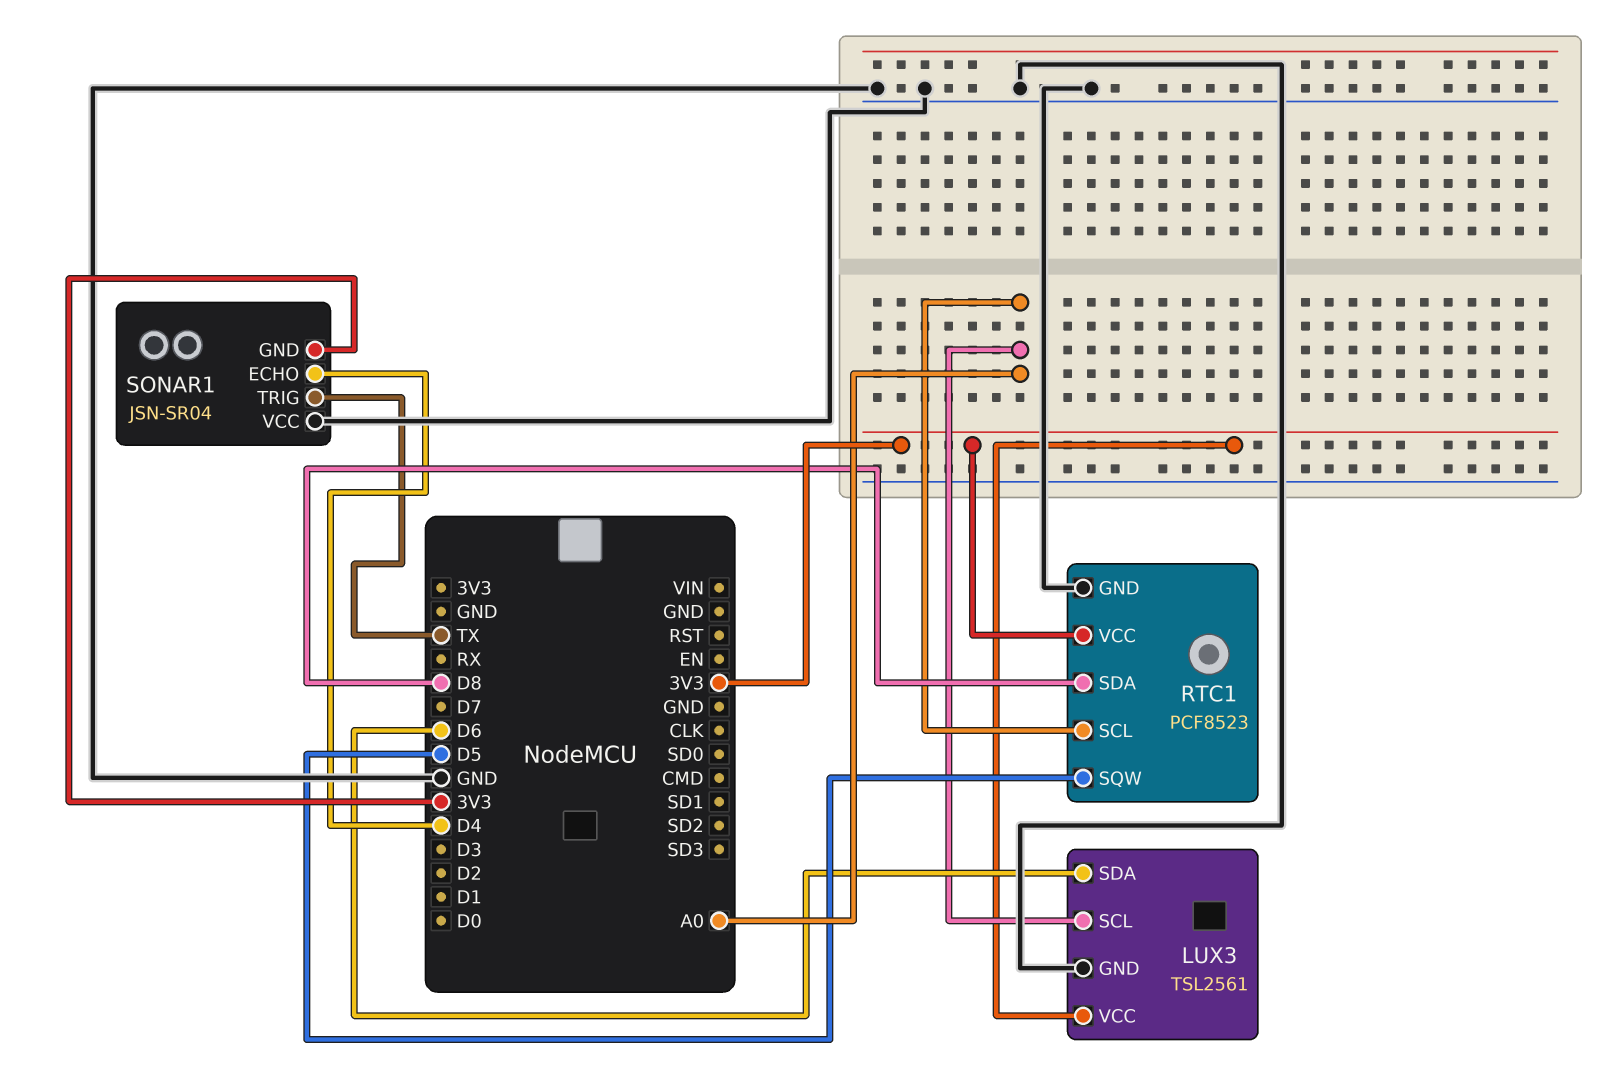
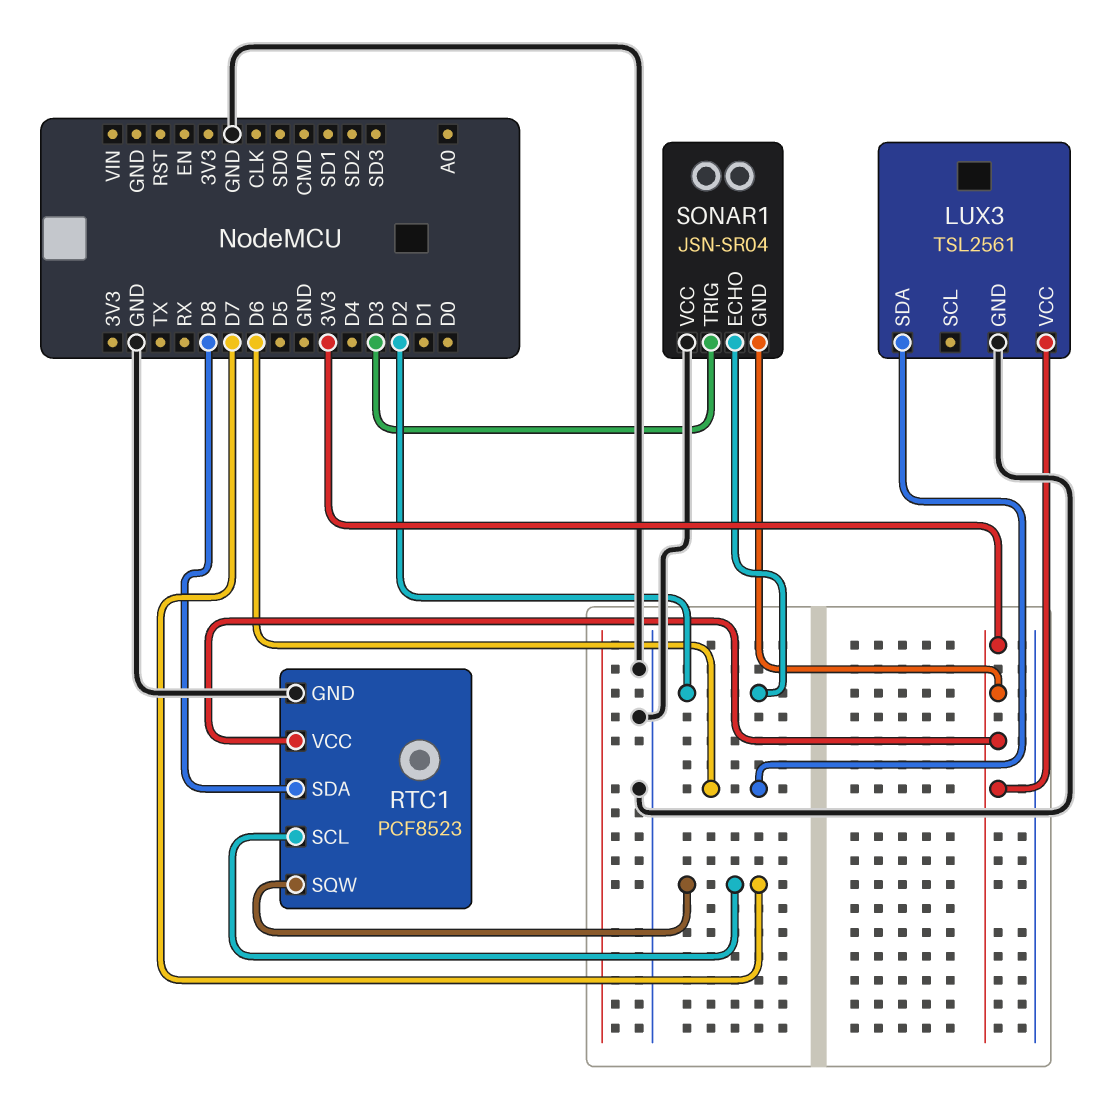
LUX3 pin SCL: A0 -> none
RTC1 pin SCL: A0 -> D7
RTC1 pin SQW: D5 -> D7
SONAR1 pin ECHO: D4 -> D2
SONAR1 pin TRIG: TX -> D3

